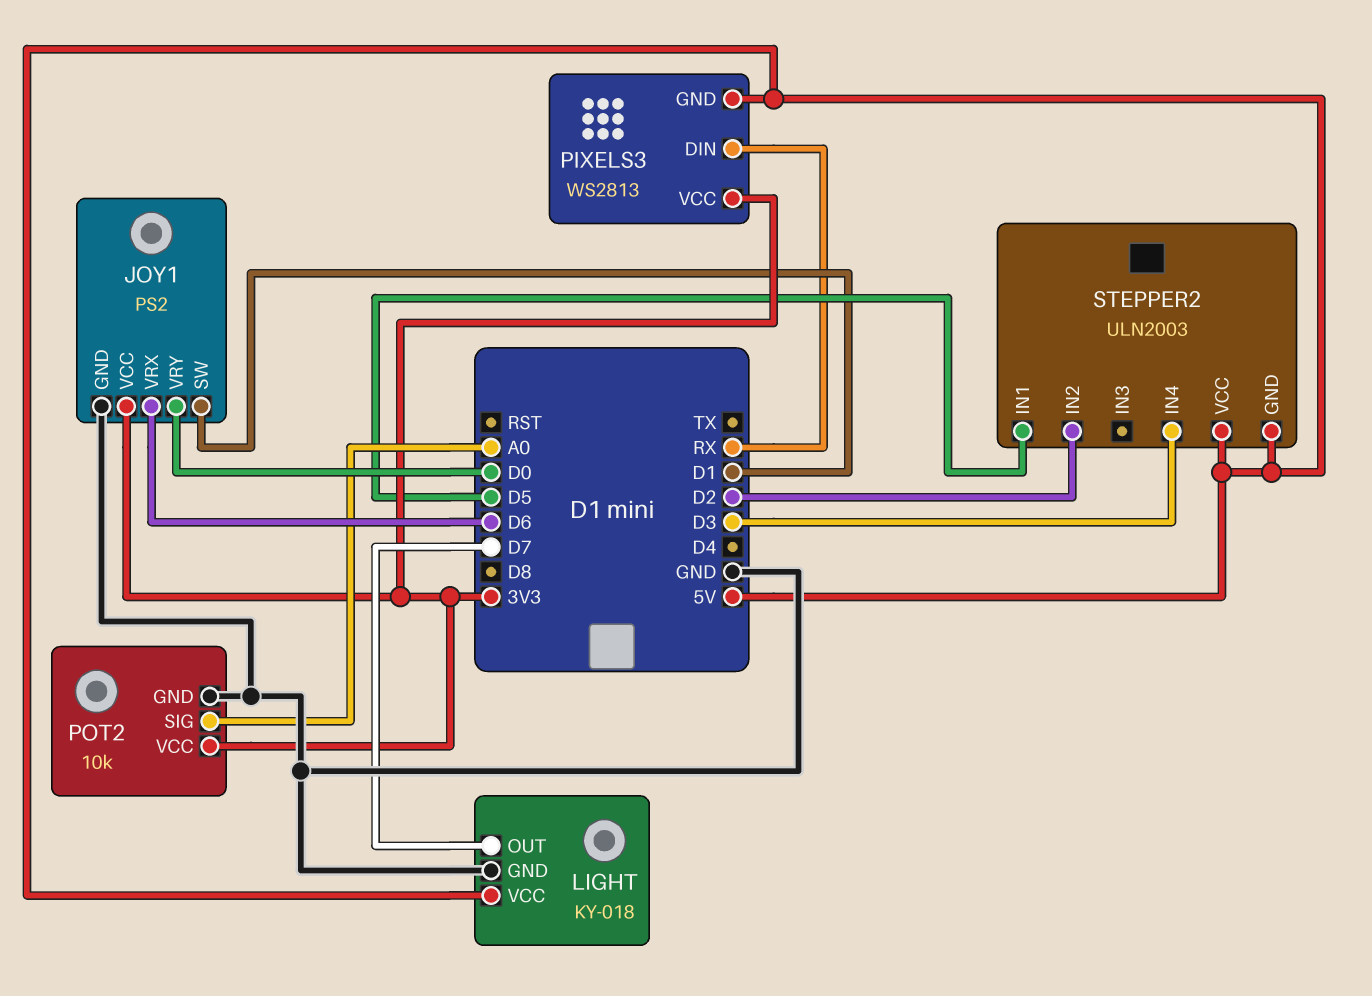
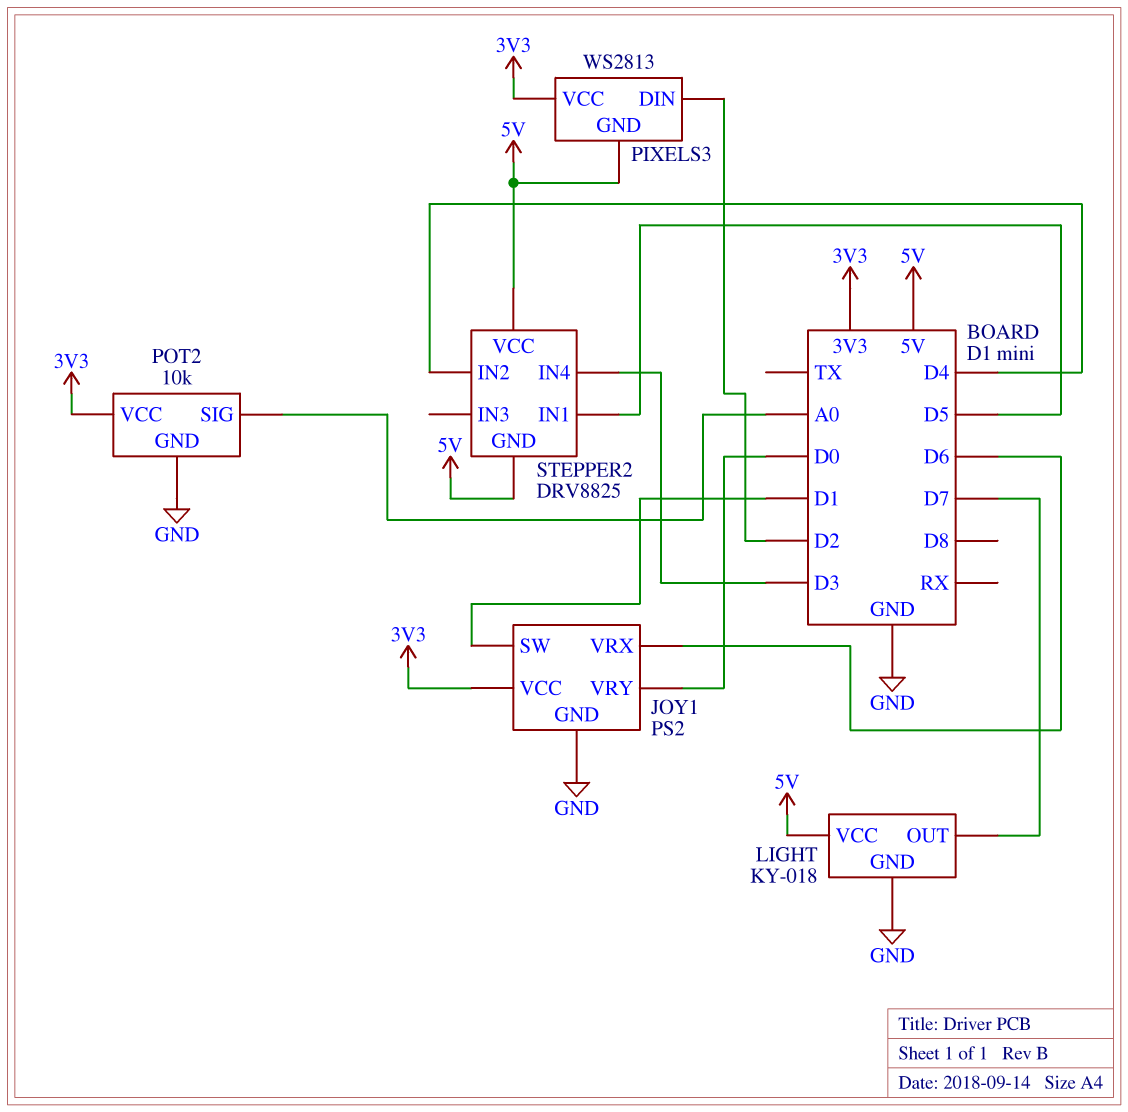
PIXELS3 pin DIN: RX -> D2
STEPPER2: ULN2003 -> DRV8825
STEPPER2 pin IN2: D2 -> D4

